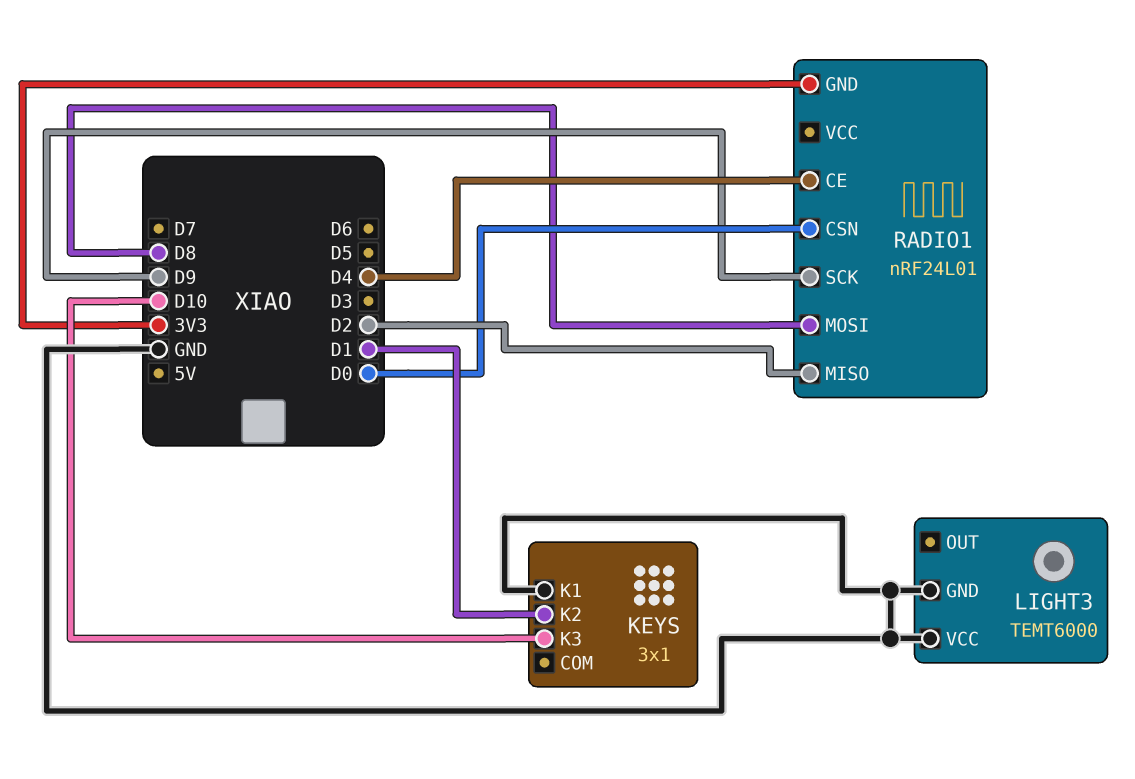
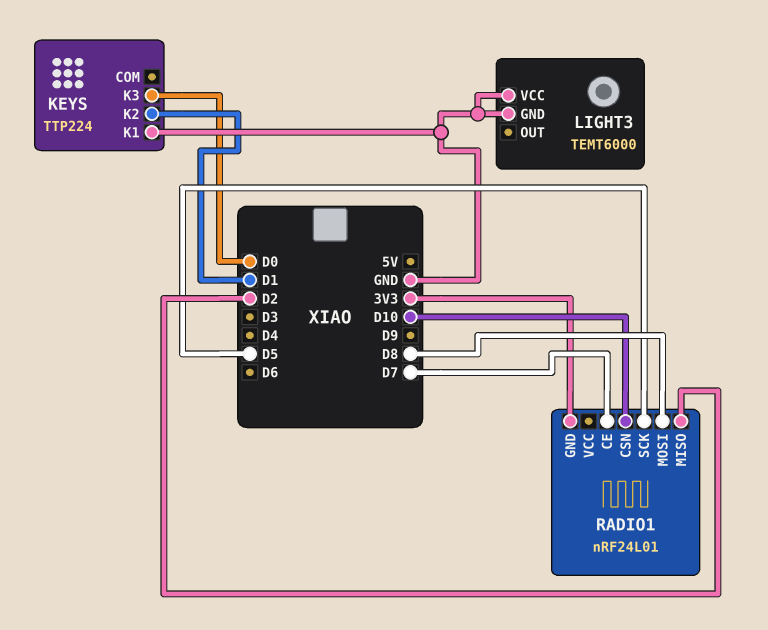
KEYS: 3x1 -> TTP224
KEYS pin K3: D10 -> D0
RADIO1 pin CE: D4 -> D7
RADIO1 pin CSN: D0 -> D10
RADIO1 pin SCK: D9 -> D5

